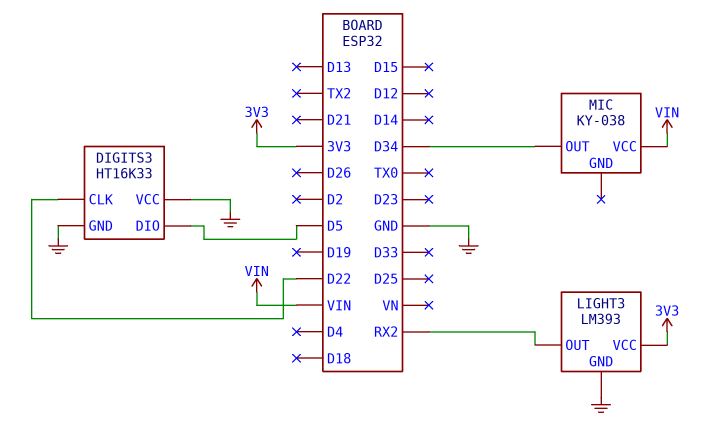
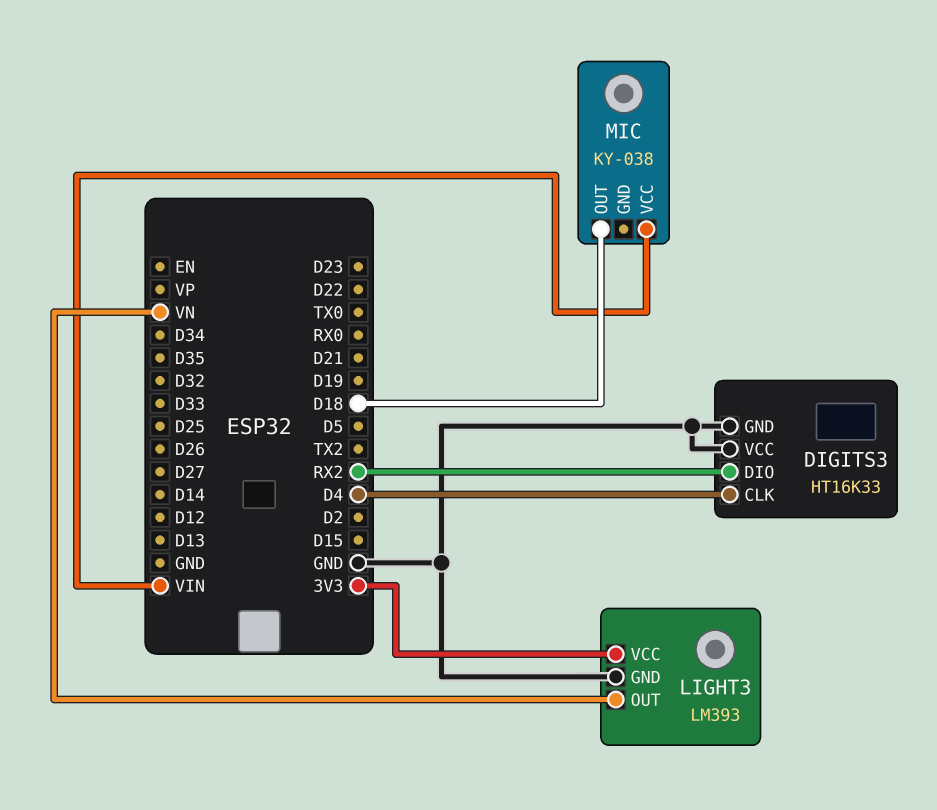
DIGITS3 pin CLK: D22 -> D4
DIGITS3 pin DIO: D5 -> RX2
LIGHT3 pin OUT: RX2 -> VN
MIC pin OUT: D34 -> D18

